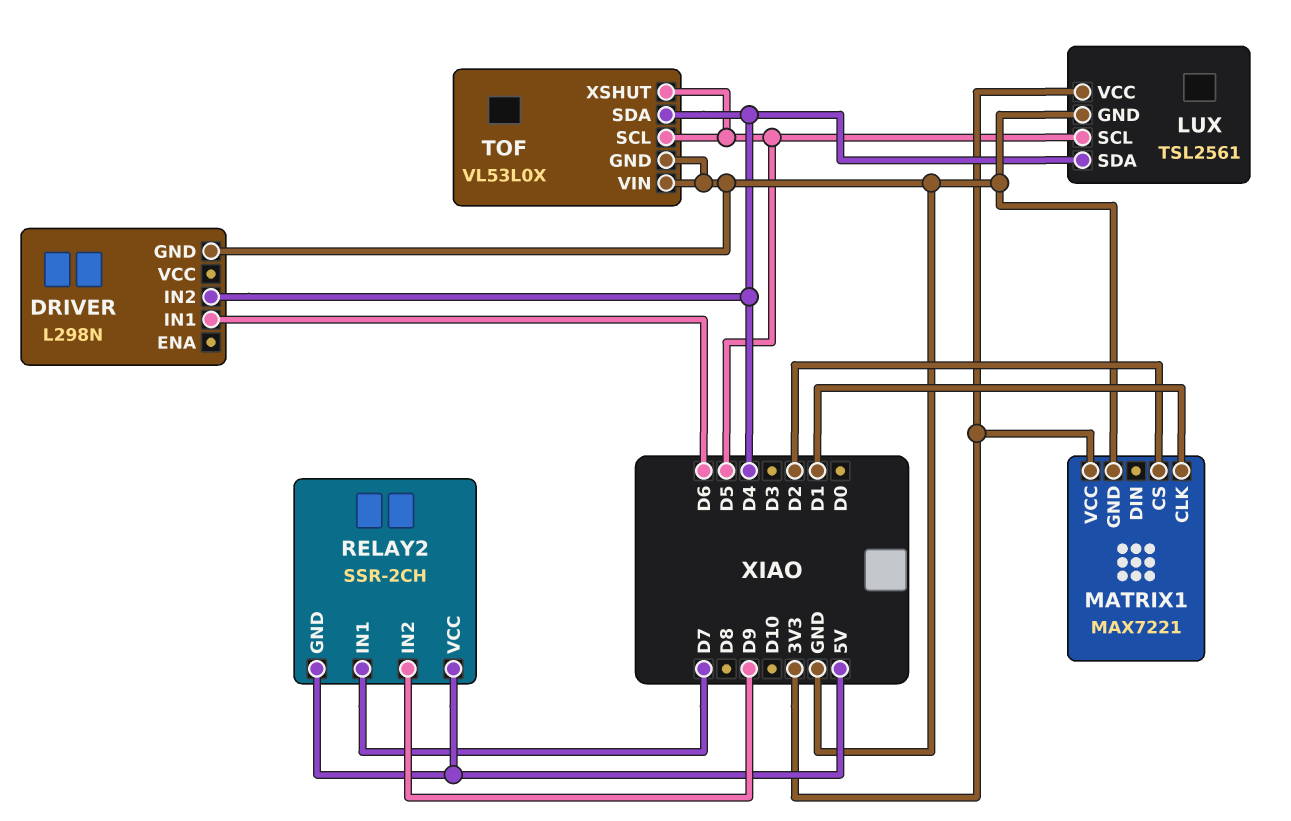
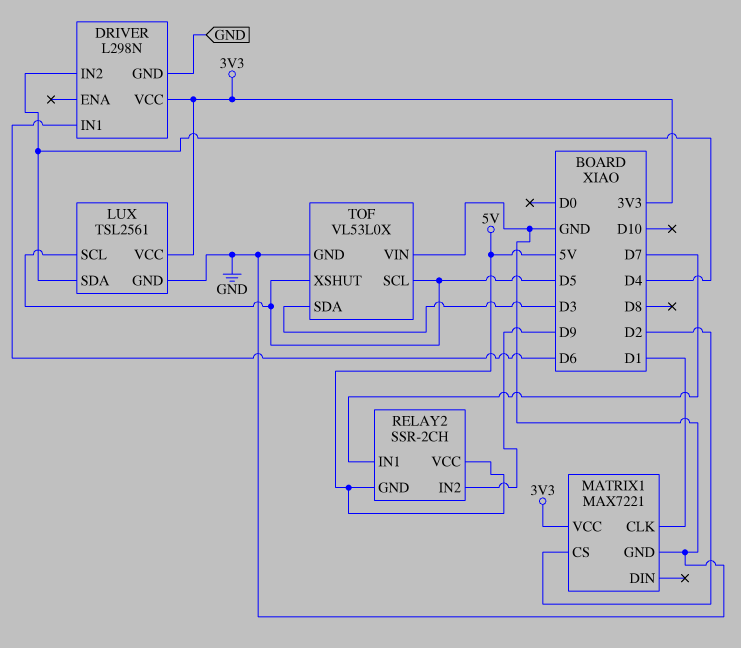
DRIVER pin VCC: none -> 3V3
TOF pin SDA: D4 -> D3

